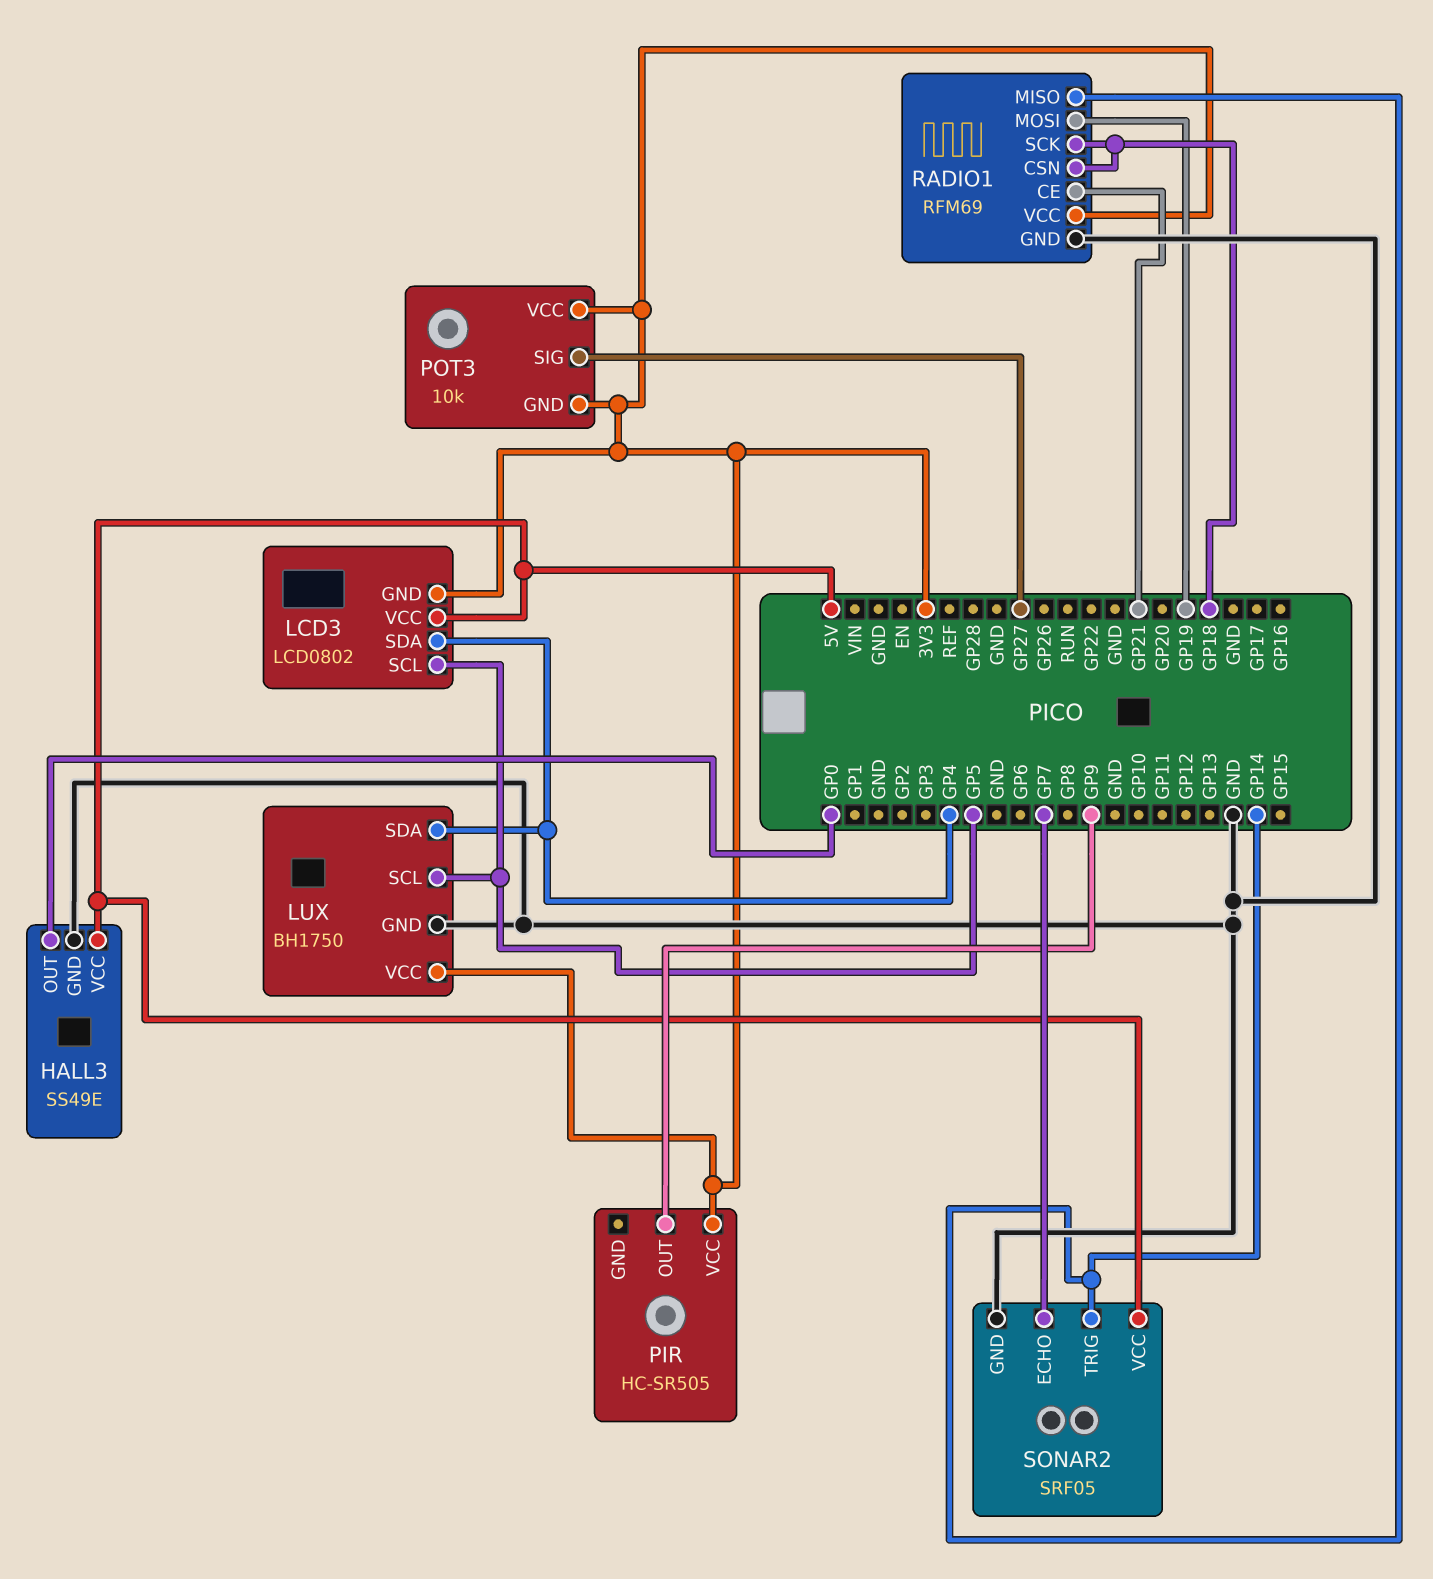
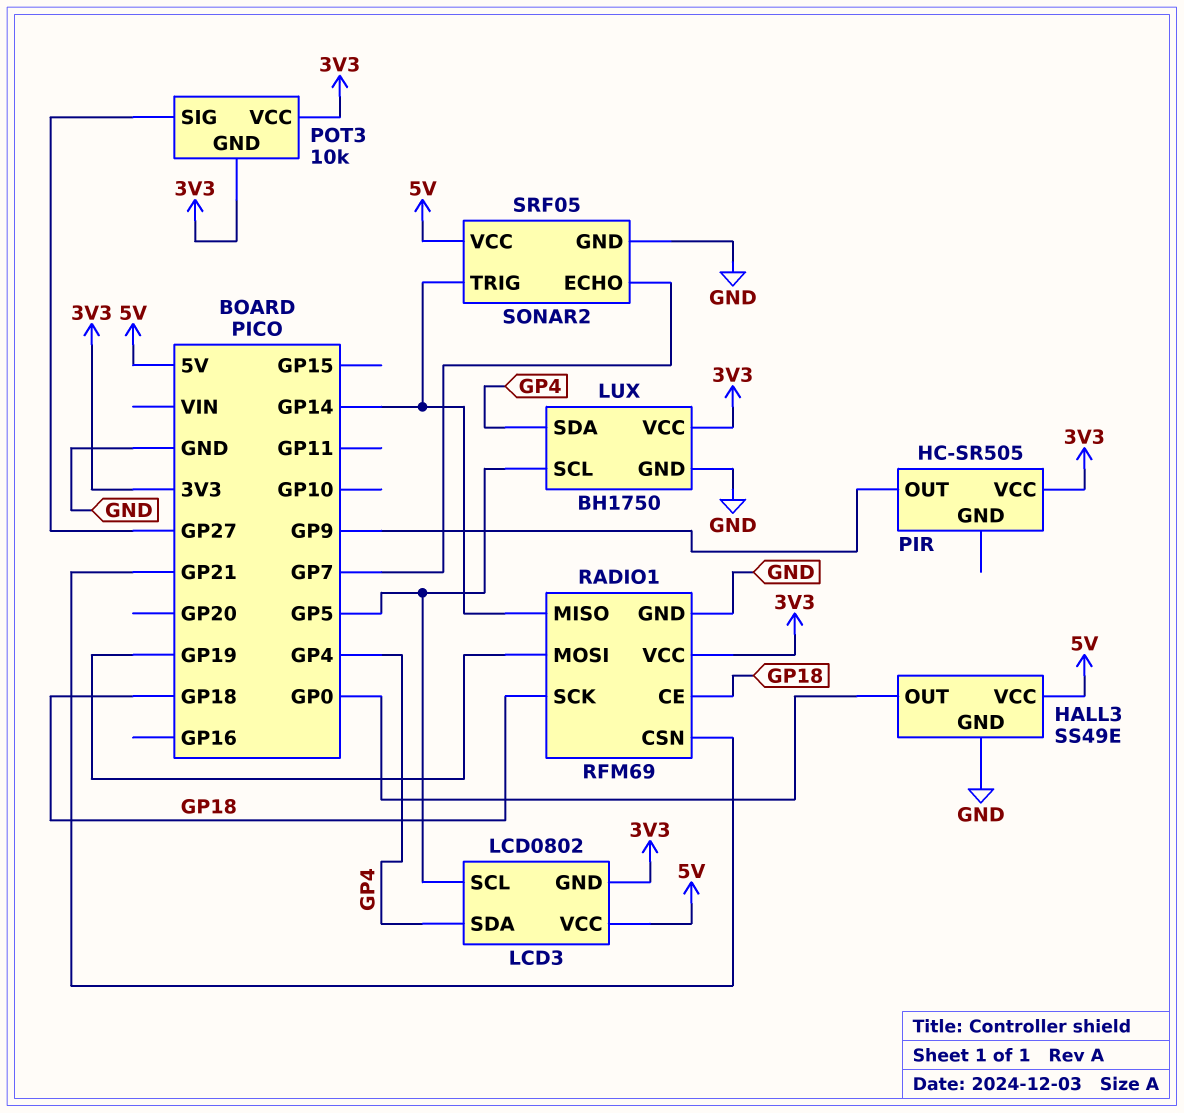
RADIO1 pin CE: GP21 -> GP18
RADIO1 pin CSN: GP18 -> GP21

